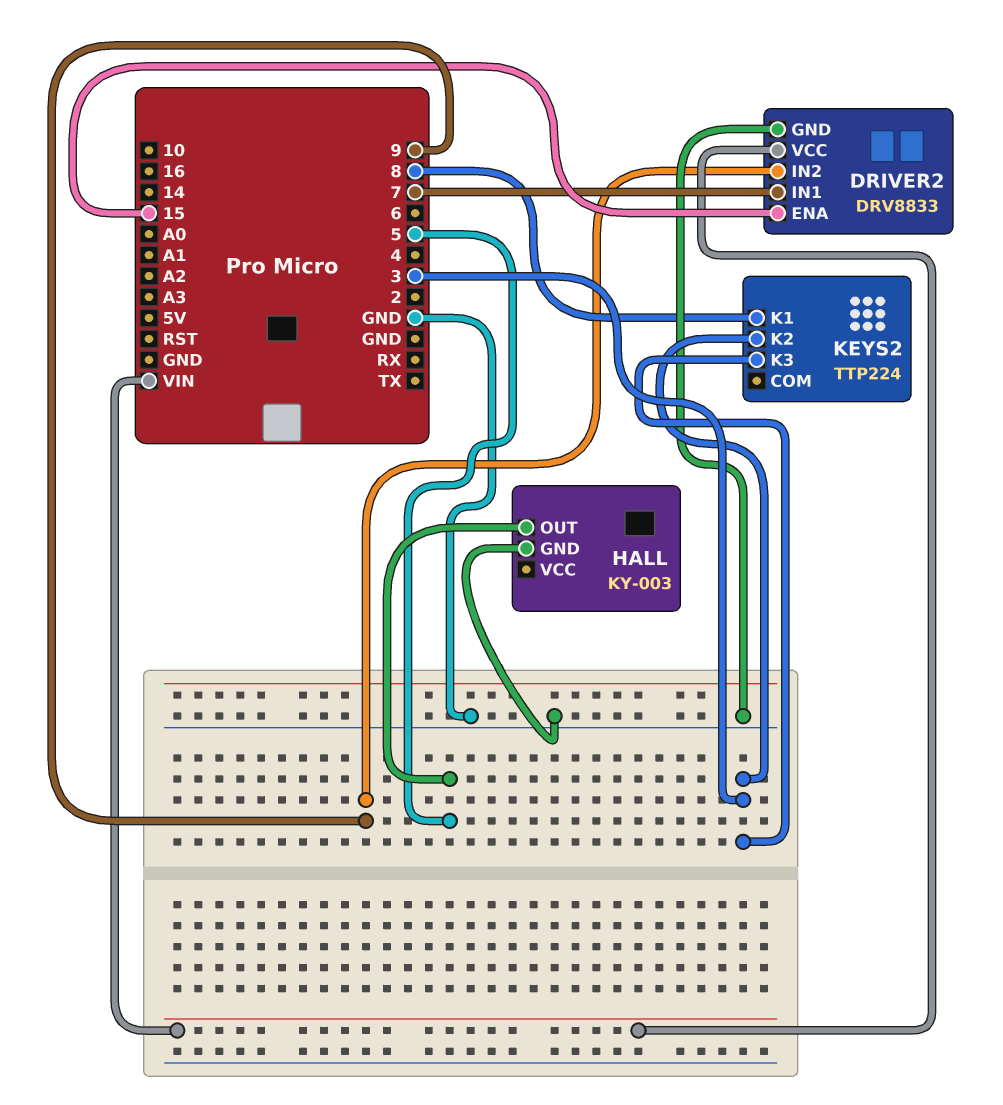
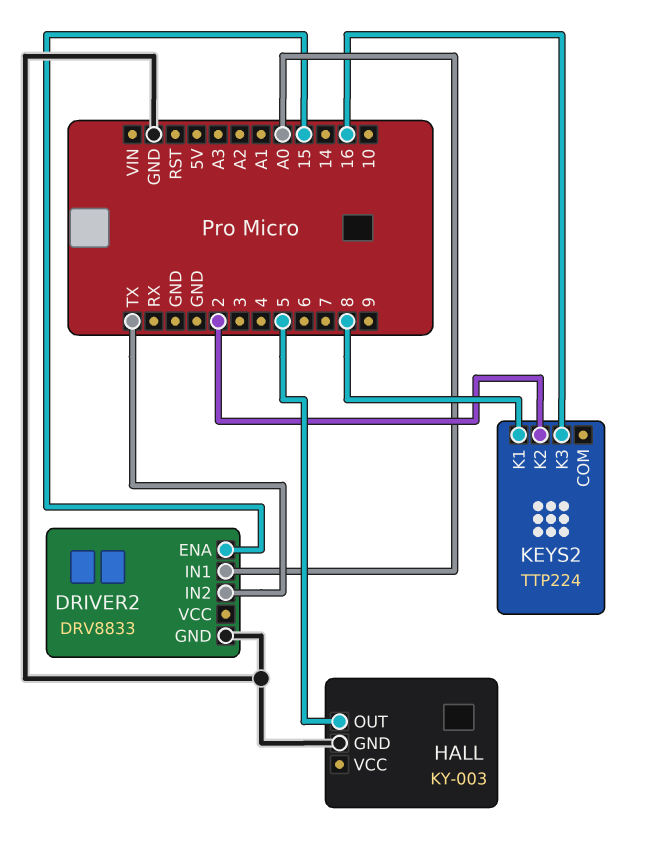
DRIVER2 pin IN1: 7 -> A0
DRIVER2 pin IN2: 9 -> TX
DRIVER2 pin VCC: VIN -> none
KEYS2 pin K2: 3 -> 2
KEYS2 pin K3: 3 -> 16

